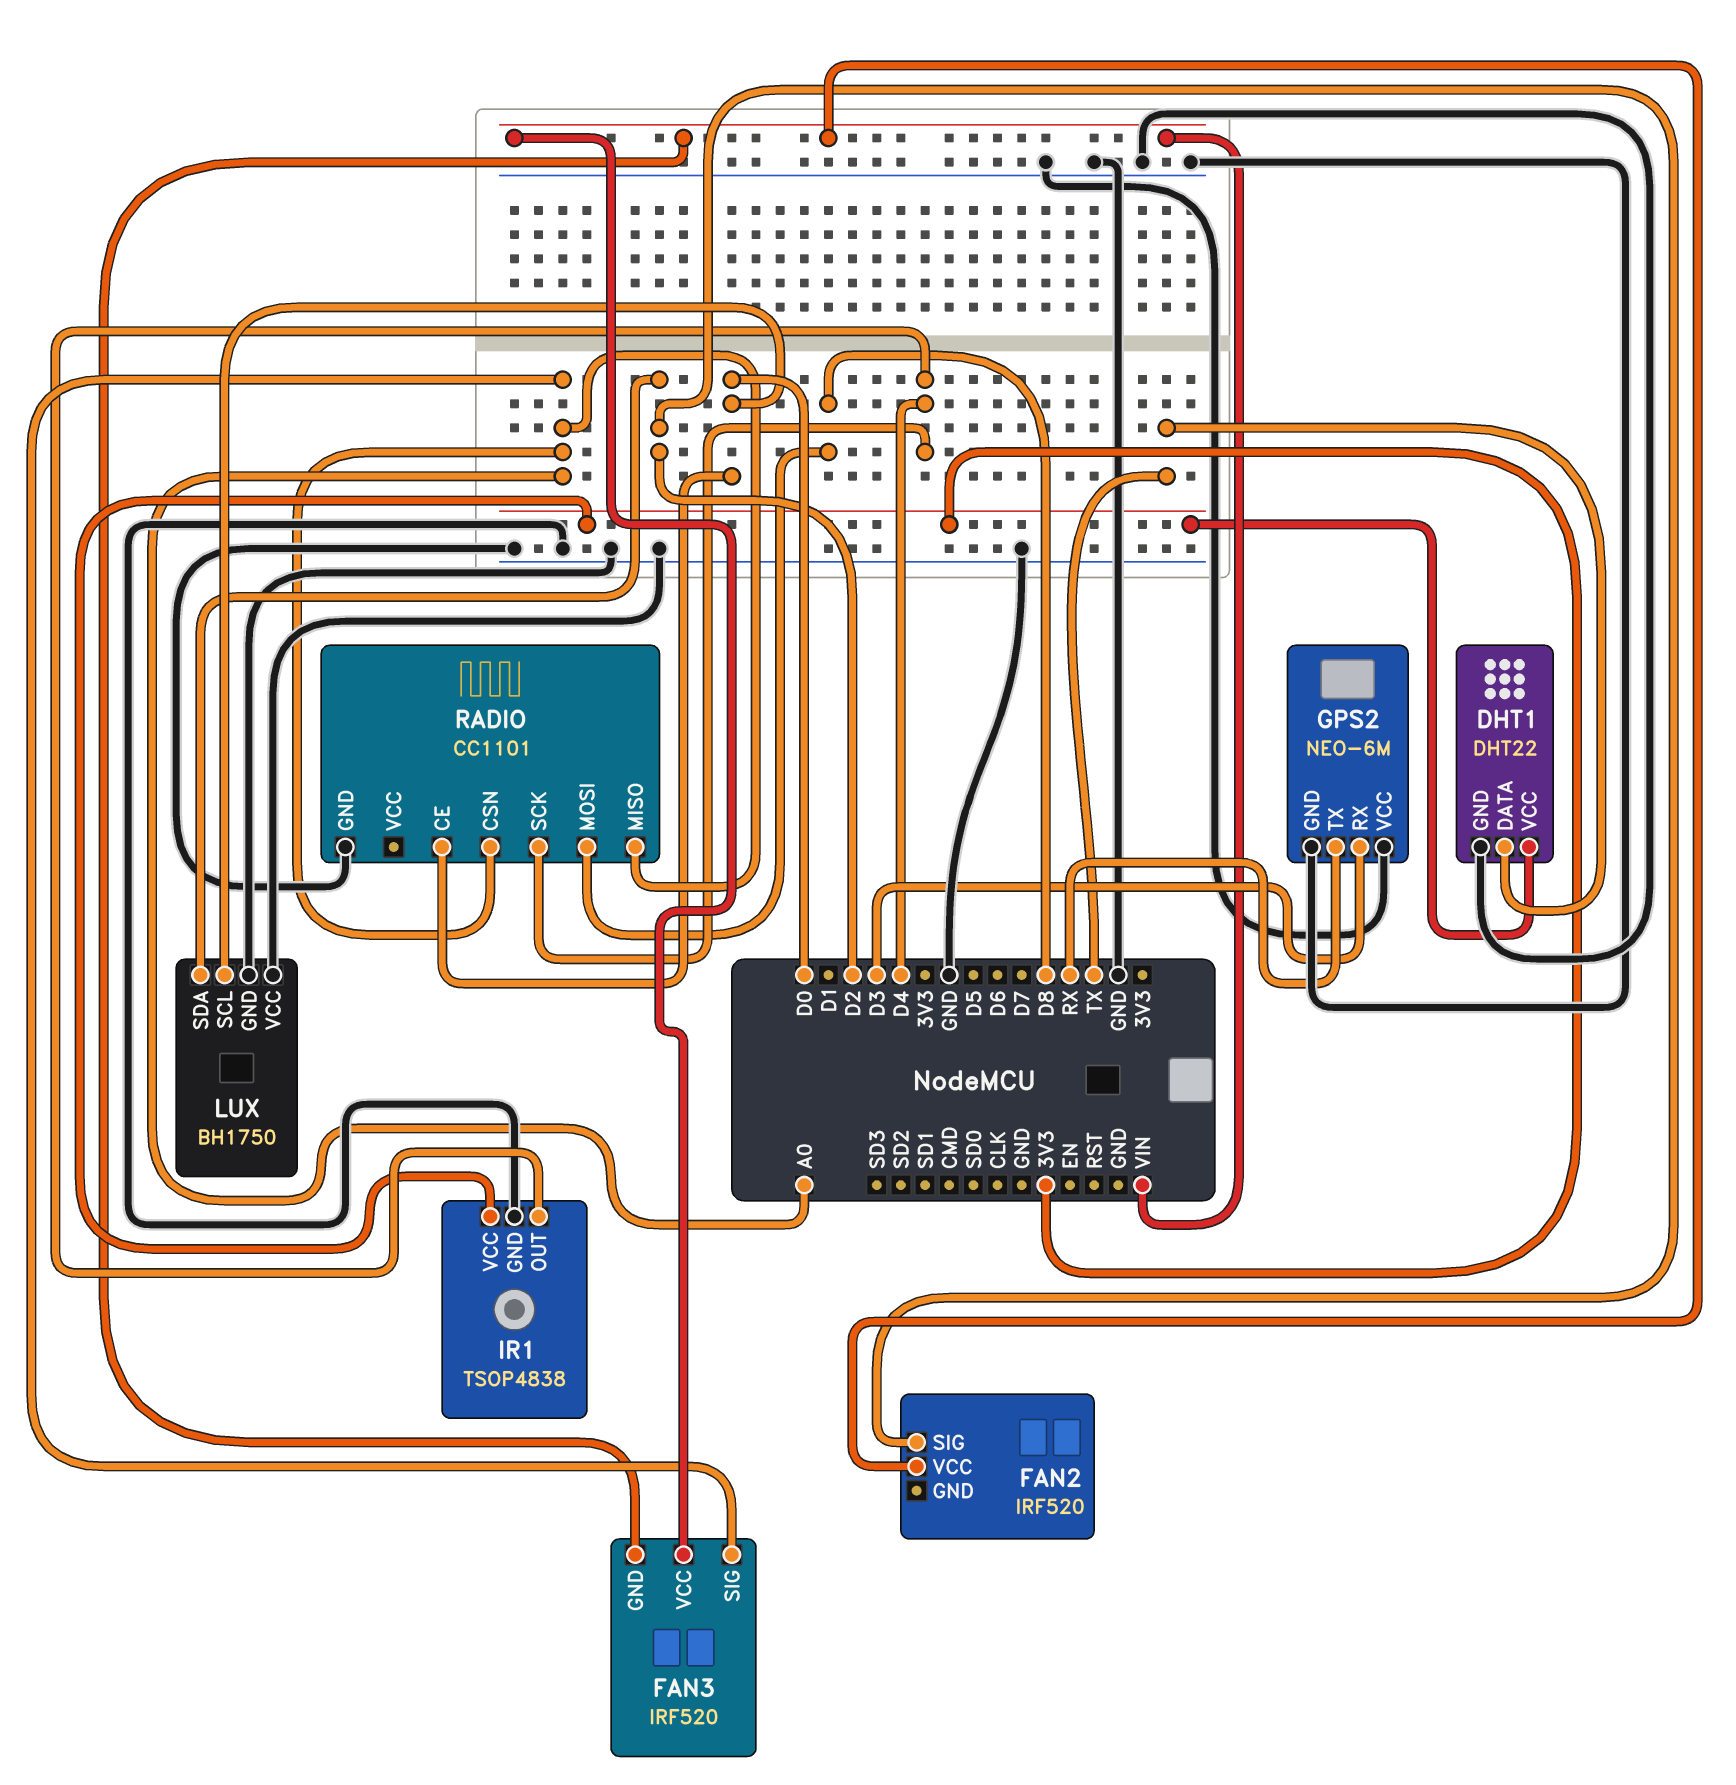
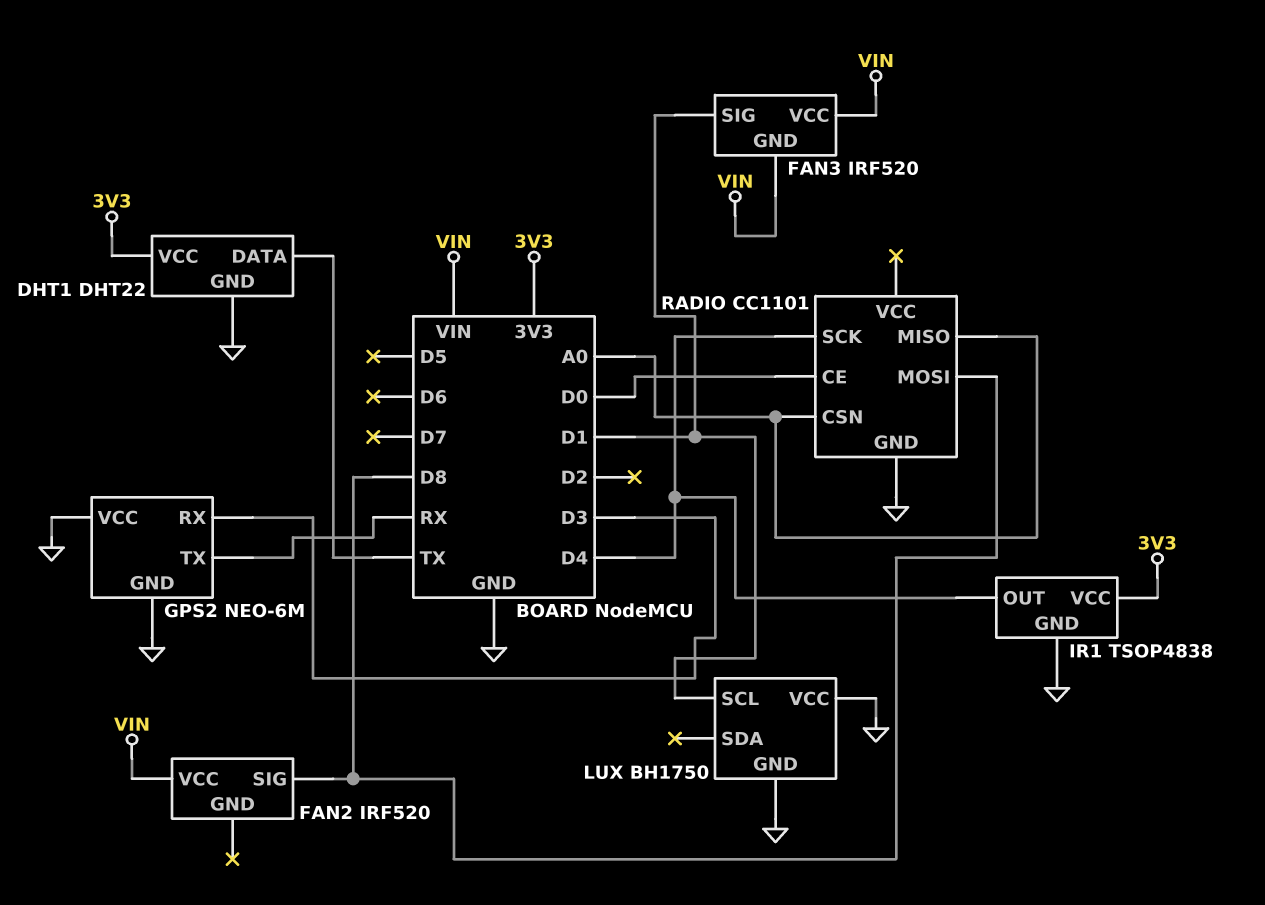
FAN2 pin SIG: D2 -> D8
FAN3 pin SIG: A0 -> D1
LUX pin SCL: D0 -> D1
LUX pin SDA: D2 -> none

